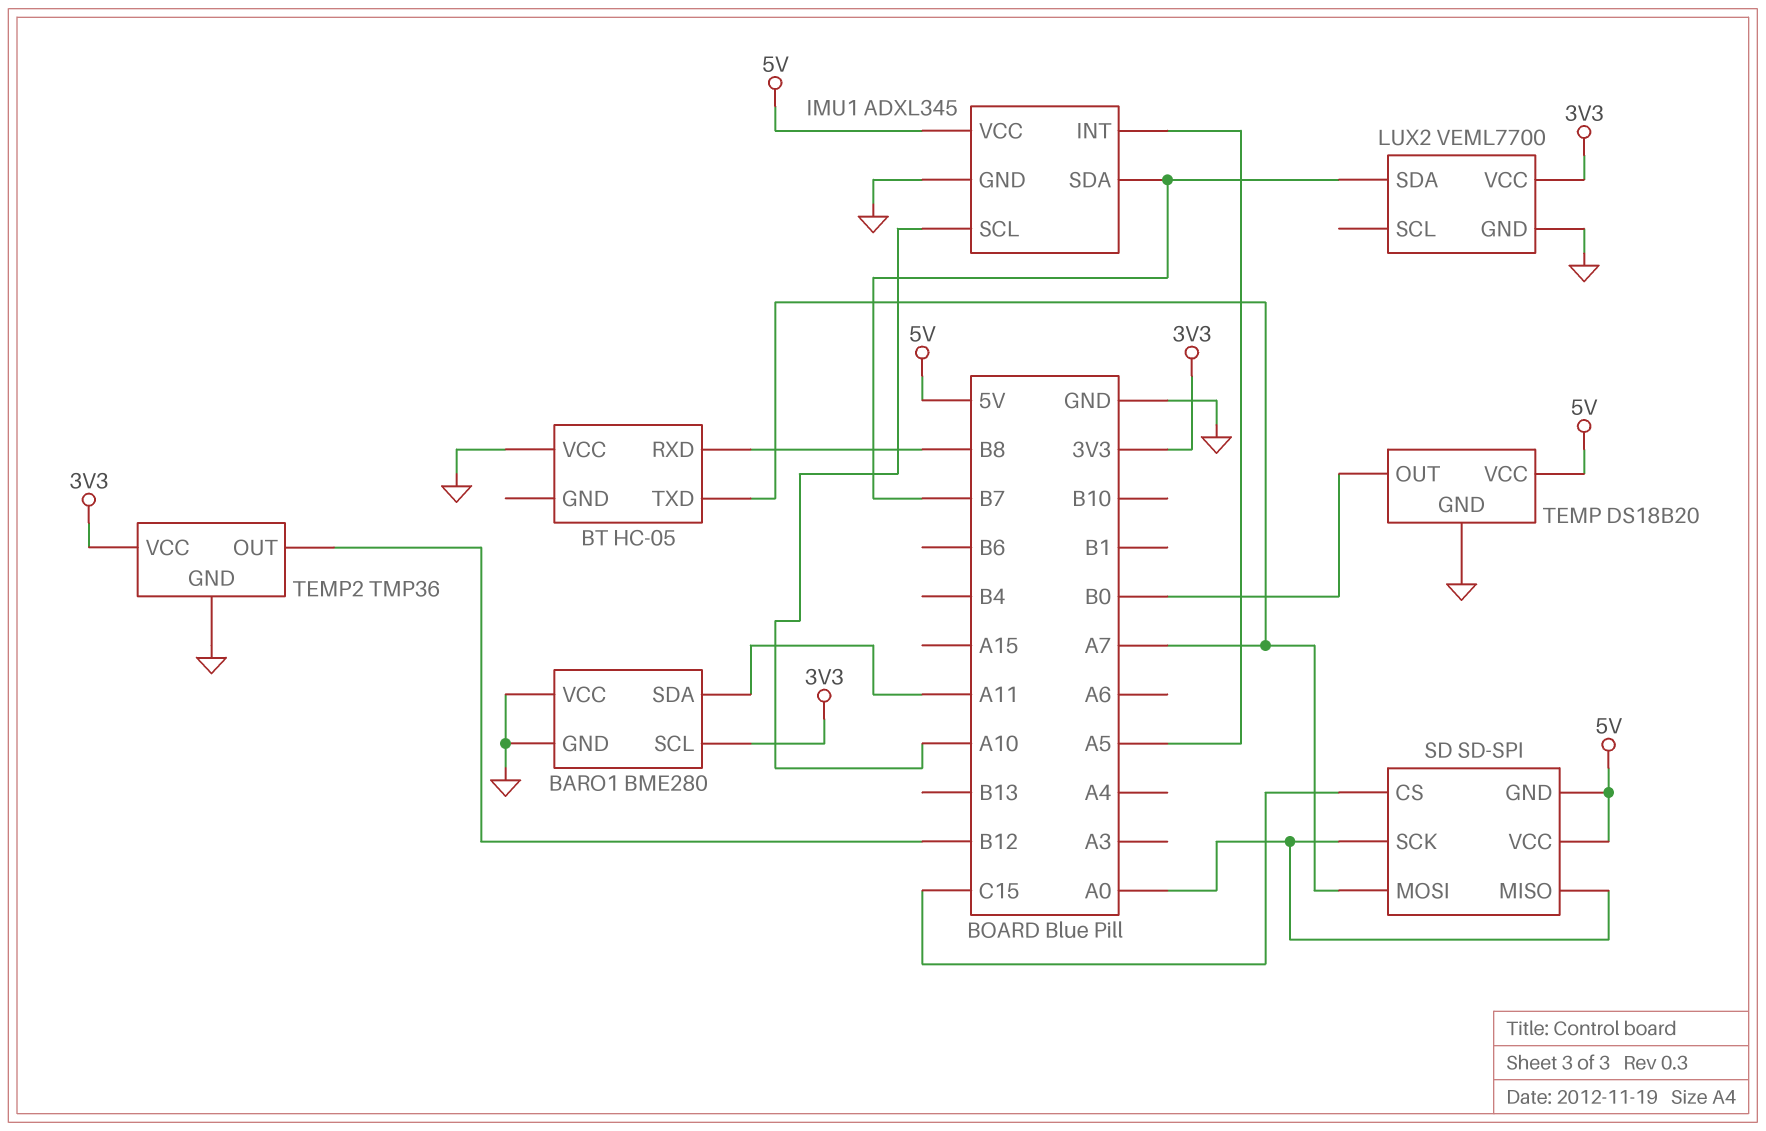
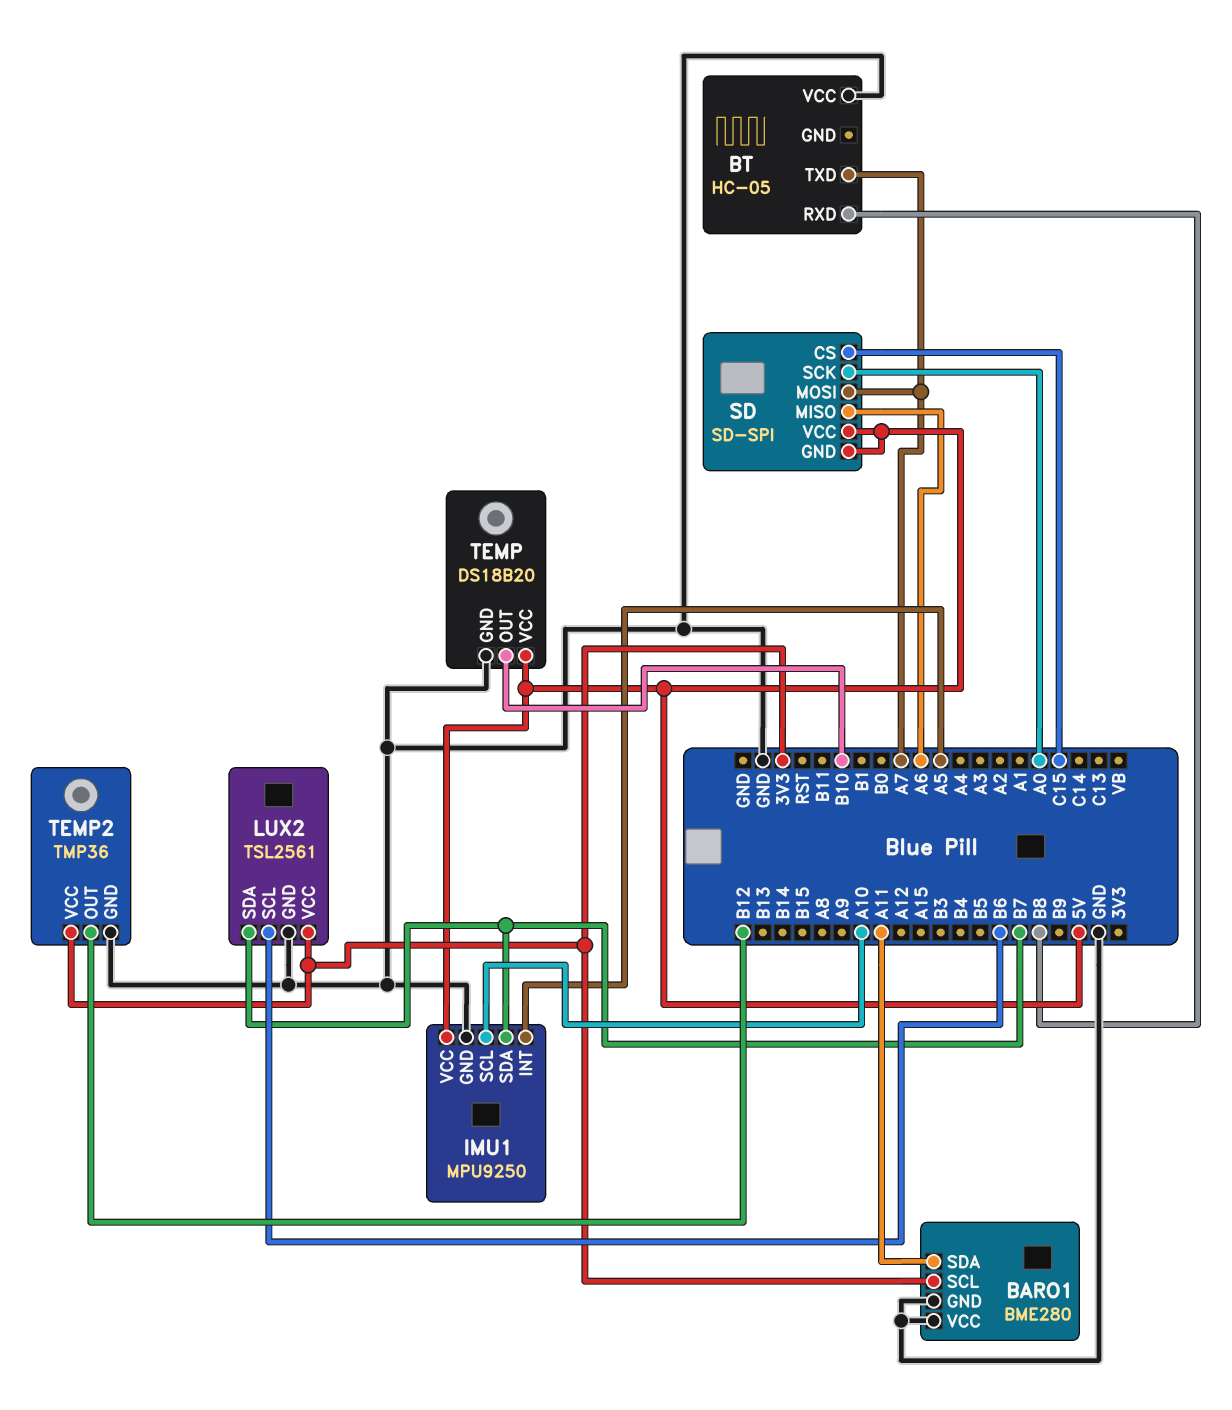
IMU1: ADXL345 -> MPU9250
LUX2: VEML7700 -> TSL2561
LUX2 pin SCL: none -> B6
SD pin MISO: A0 -> A6
TEMP pin OUT: B0 -> B10

